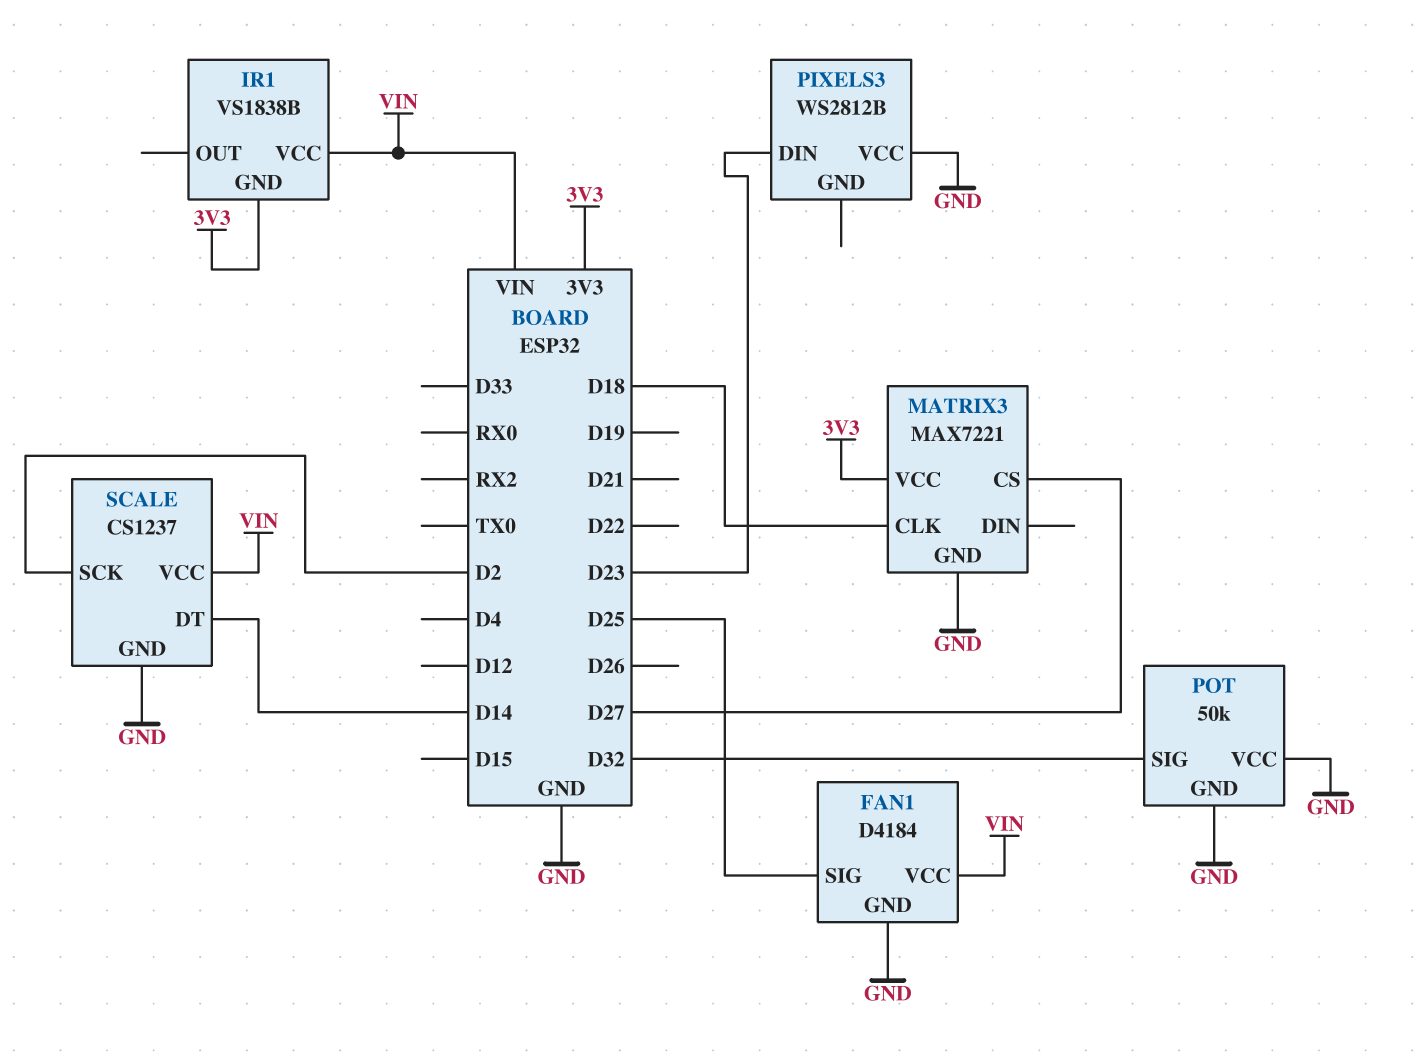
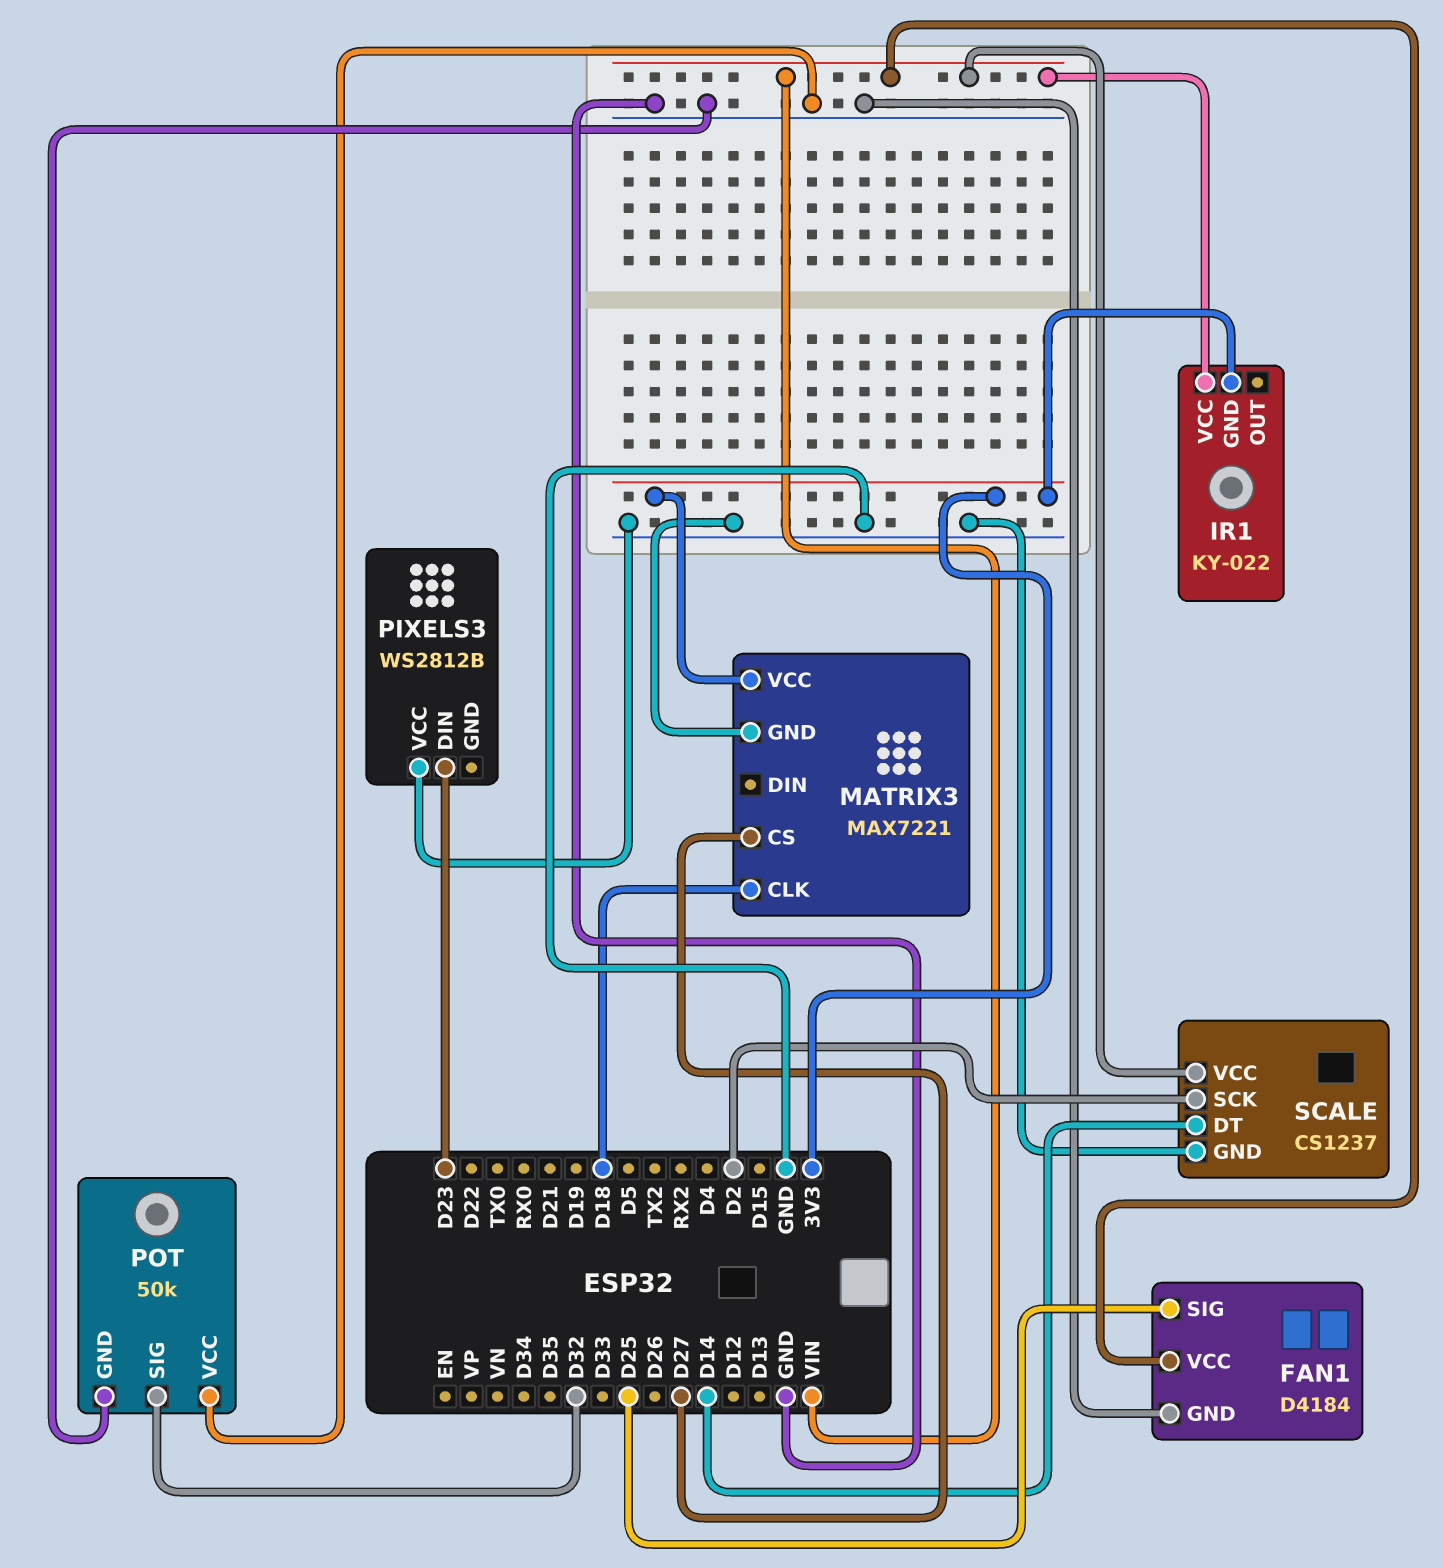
IR1: VS1838B -> KY-022

